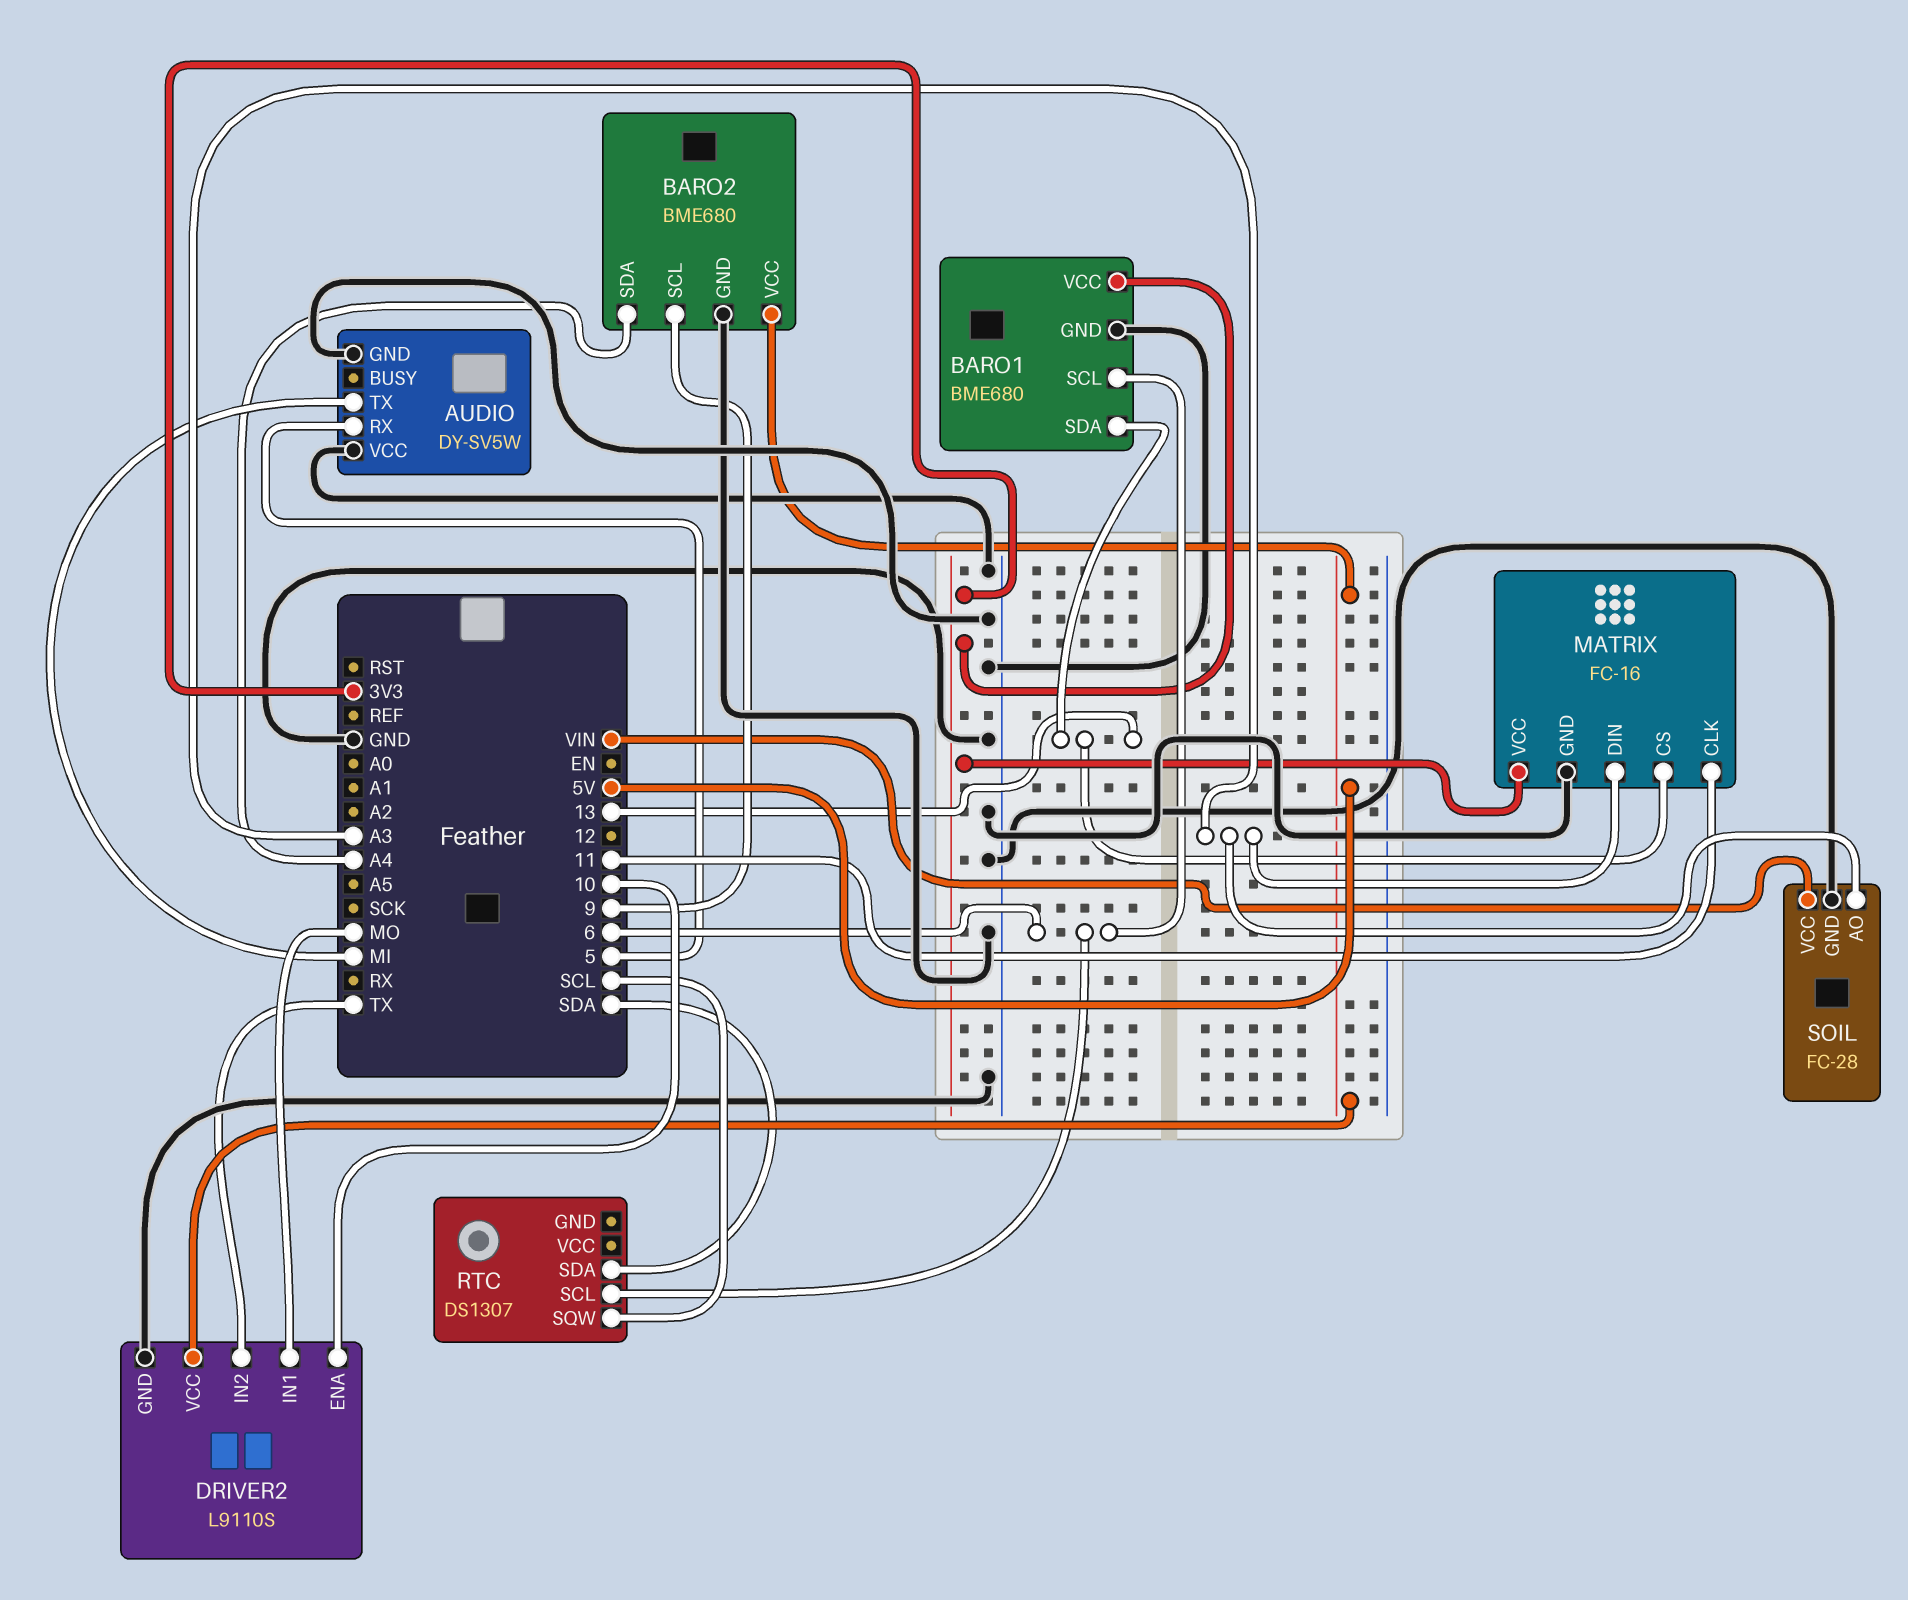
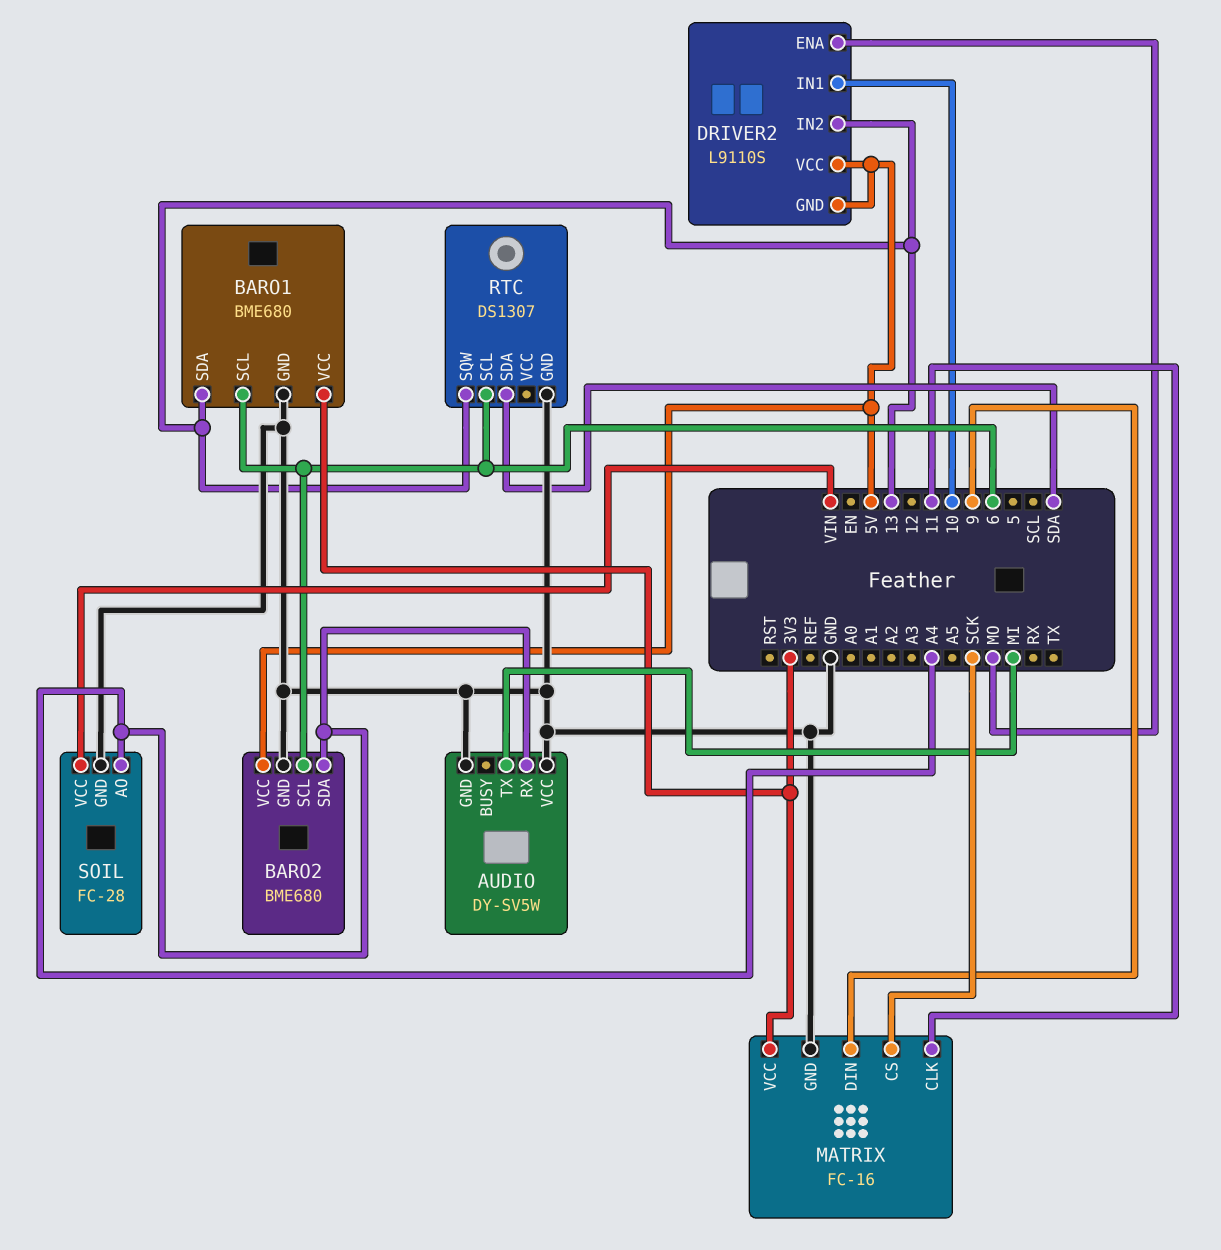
AUDIO pin RX: 5 -> A4
BARO2 pin SCL: 9 -> 6
DRIVER2 pin ENA: 10 -> MO
DRIVER2 pin GND: GND -> 5V
DRIVER2 pin IN1: MO -> 10
DRIVER2 pin IN2: TX -> 13
MATRIX pin CS: 13 -> SCK
MATRIX pin DIN: A3 -> 9
RTC pin GND: none -> GND
RTC pin SQW: SCL -> 13
SOIL pin AO: A3 -> A4

